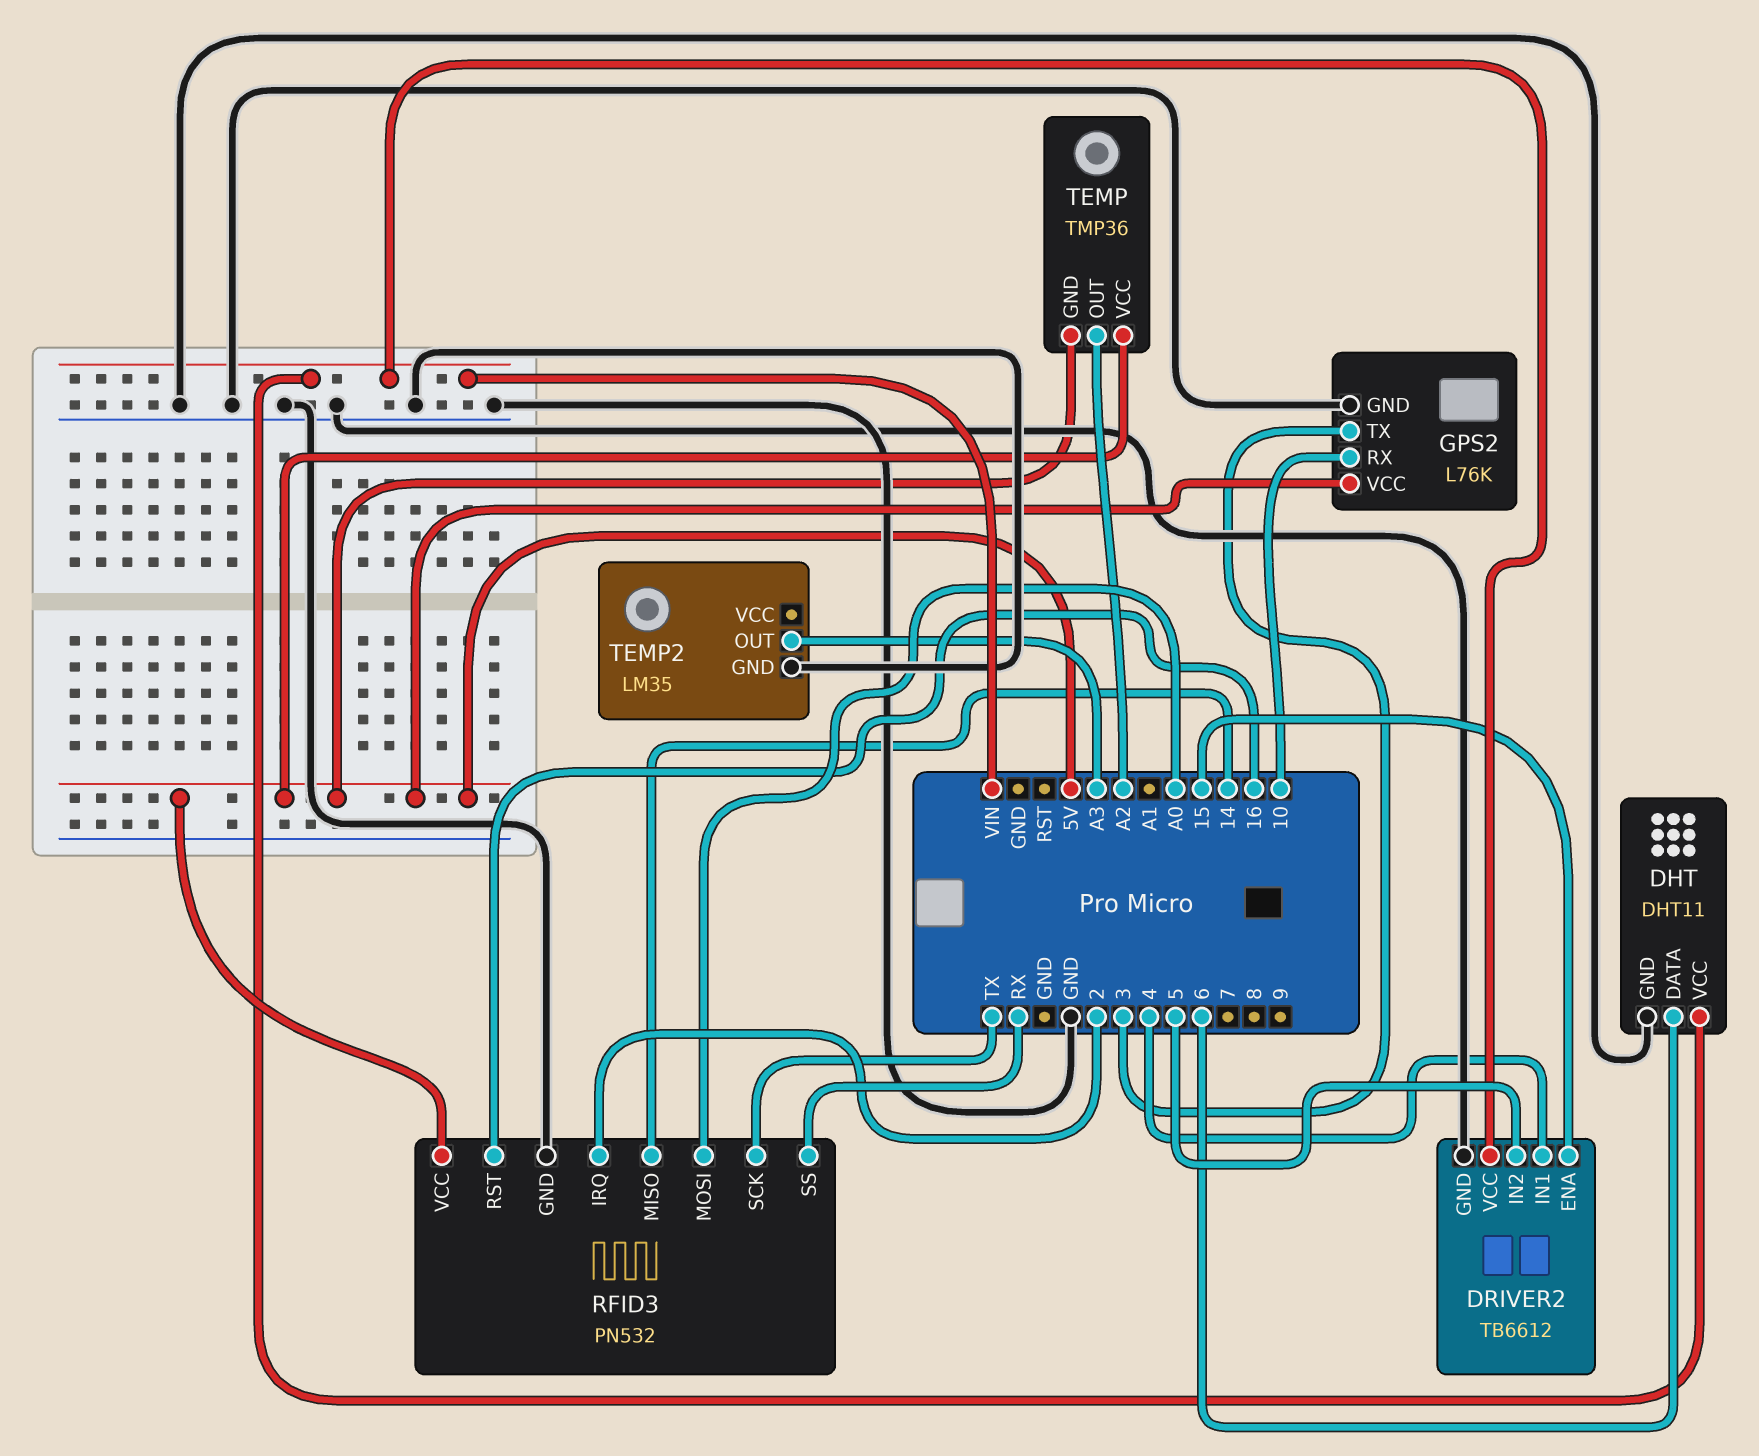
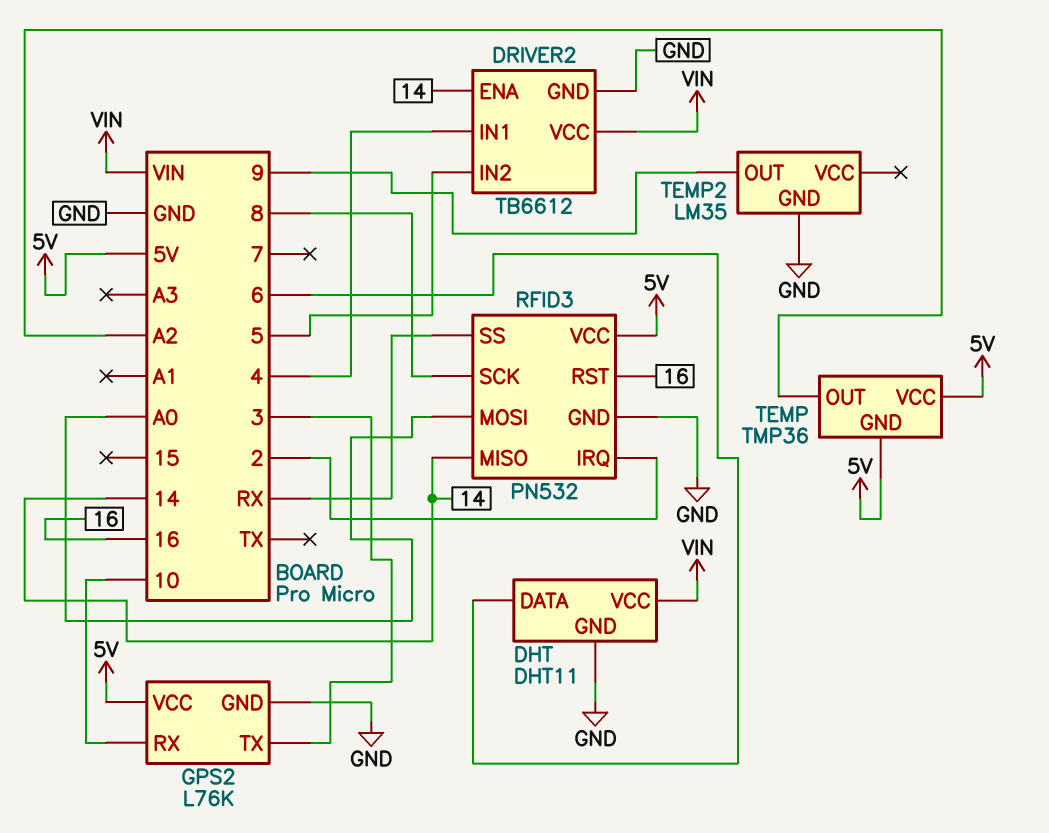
DRIVER2 pin ENA: 15 -> 14
RFID3 pin SCK: TX -> 8
TEMP2 pin OUT: A3 -> 9

